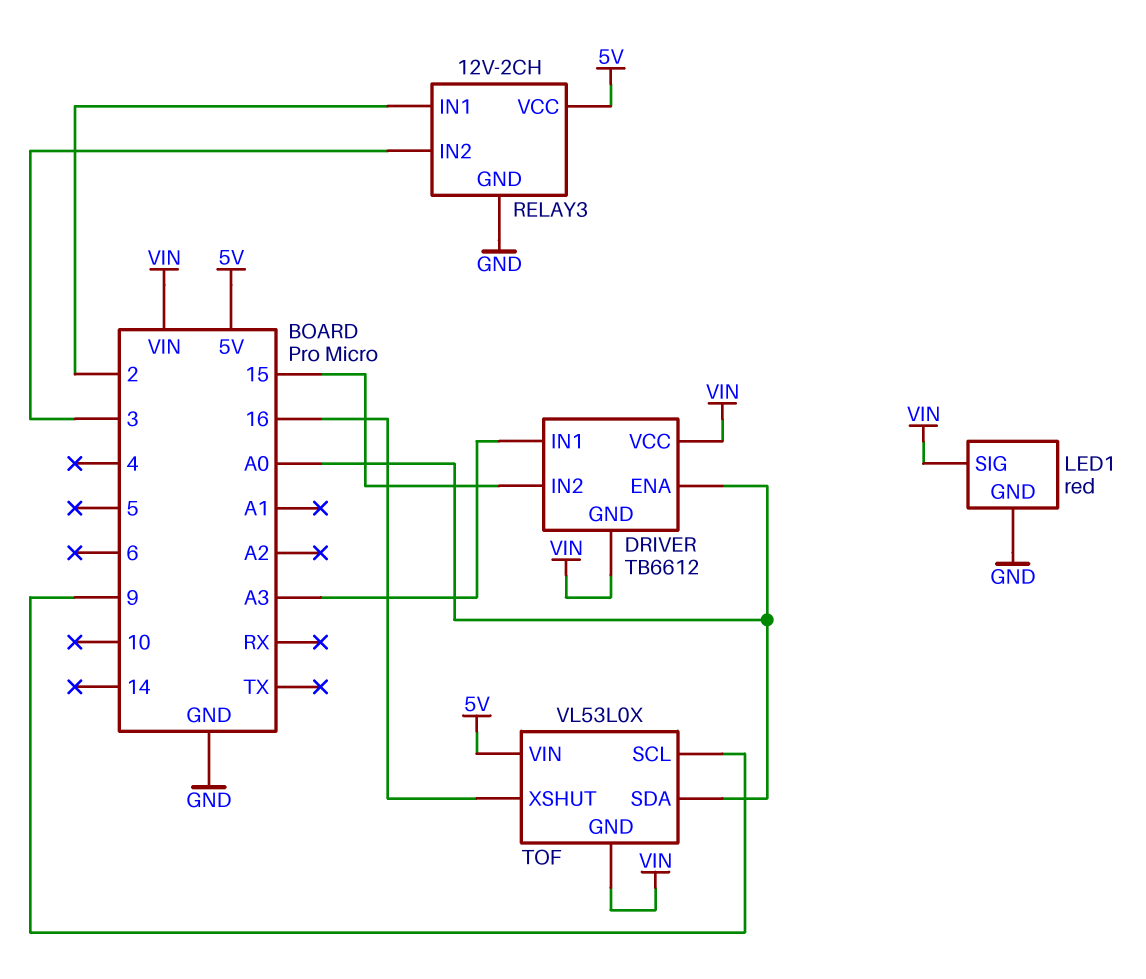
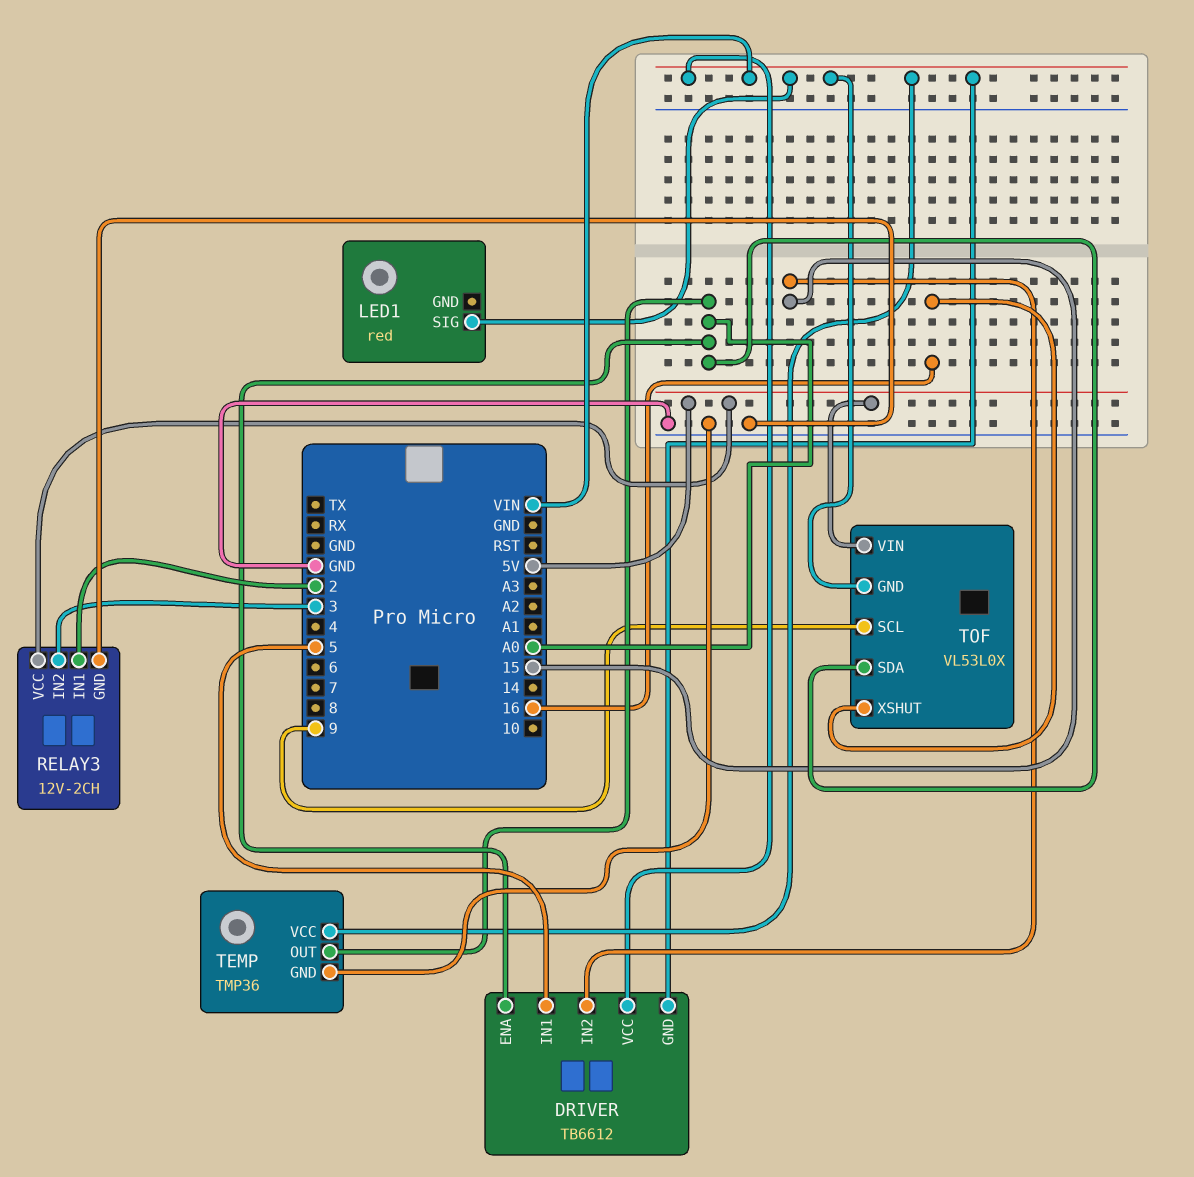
DRIVER pin IN1: A3 -> 5
LED1 pin GND: GND -> none
TEMP: none -> TMP36
TEMP pin GND: none -> GND
TEMP pin OUT: none -> A0
TEMP pin VCC: none -> VIN

